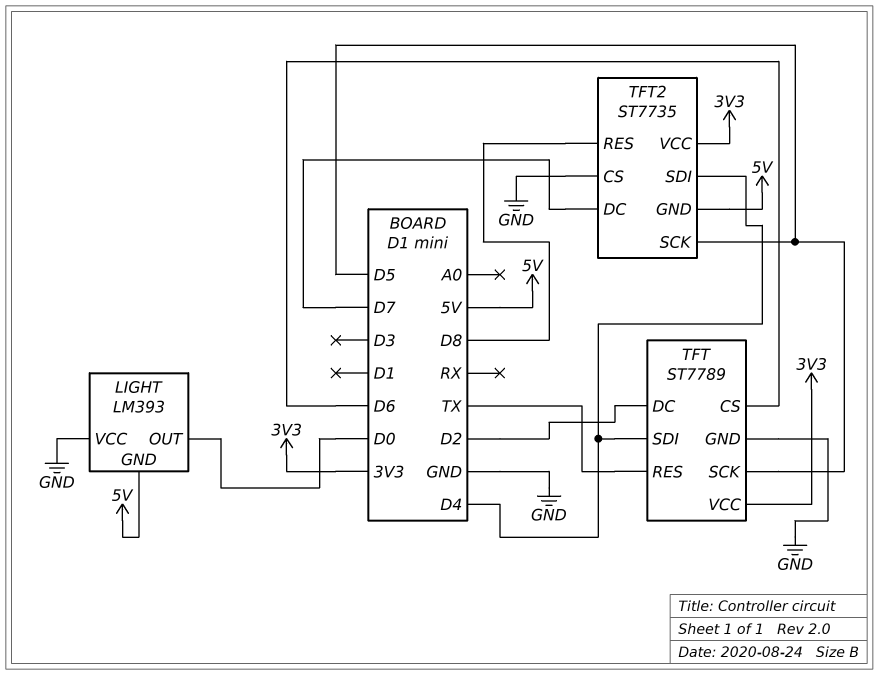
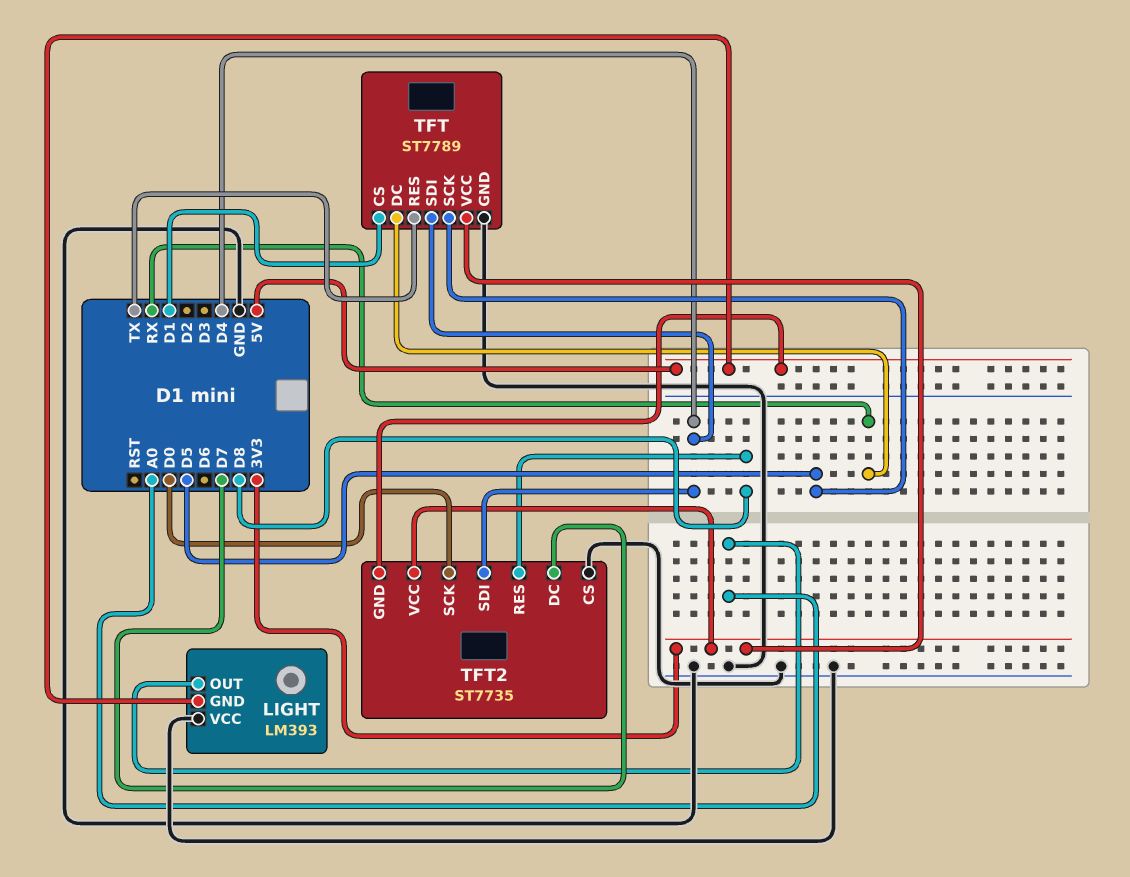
LIGHT pin OUT: D0 -> A0
TFT pin CS: D6 -> D1
TFT pin DC: D2 -> RX
TFT2 pin SCK: D5 -> D0

